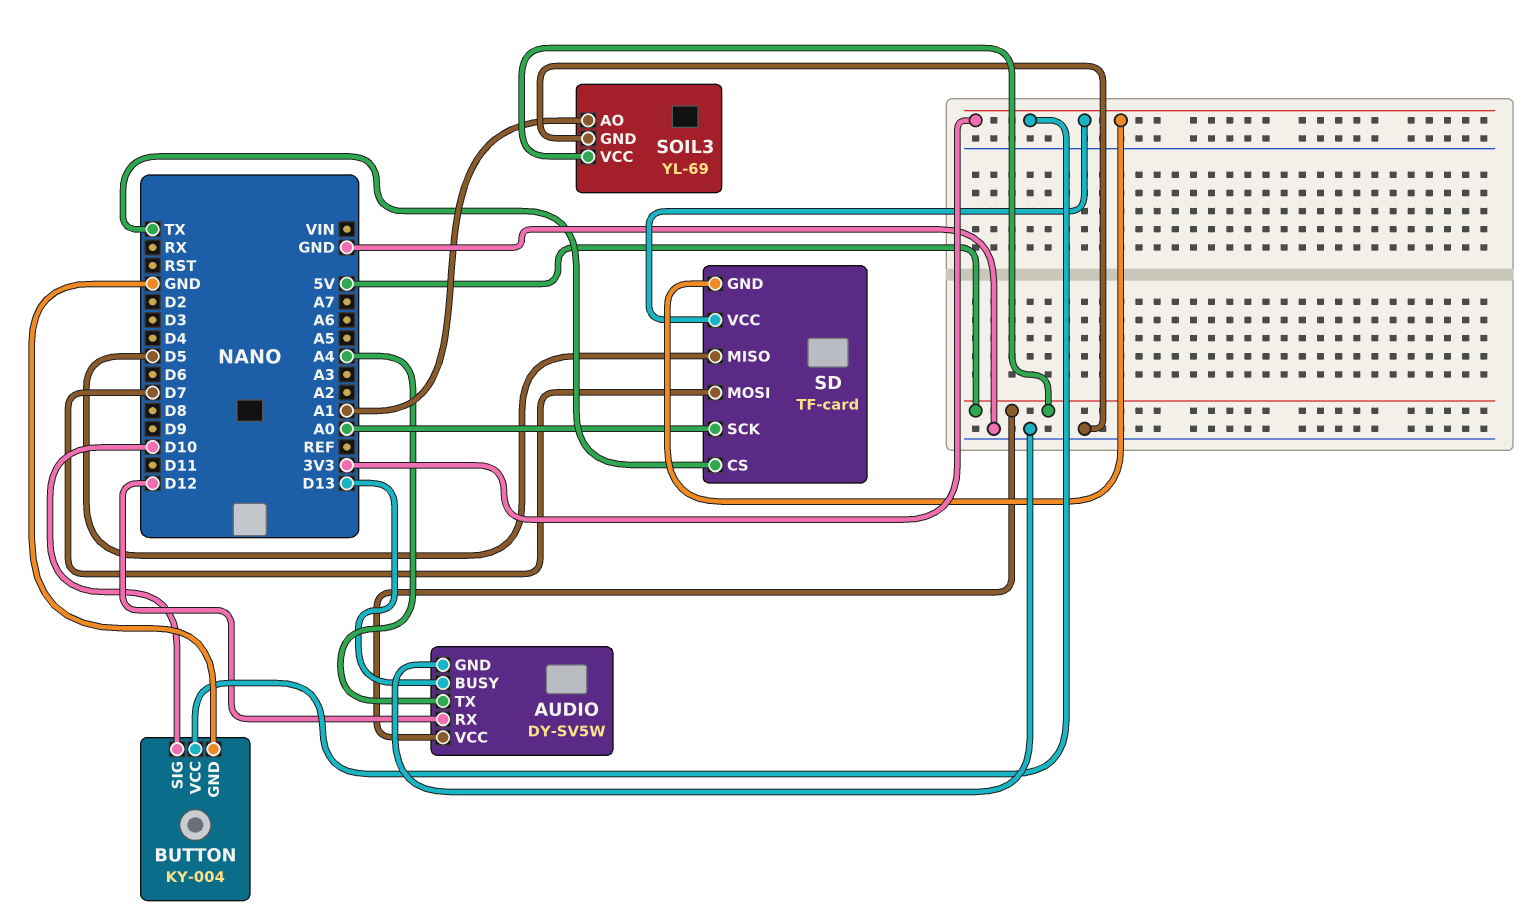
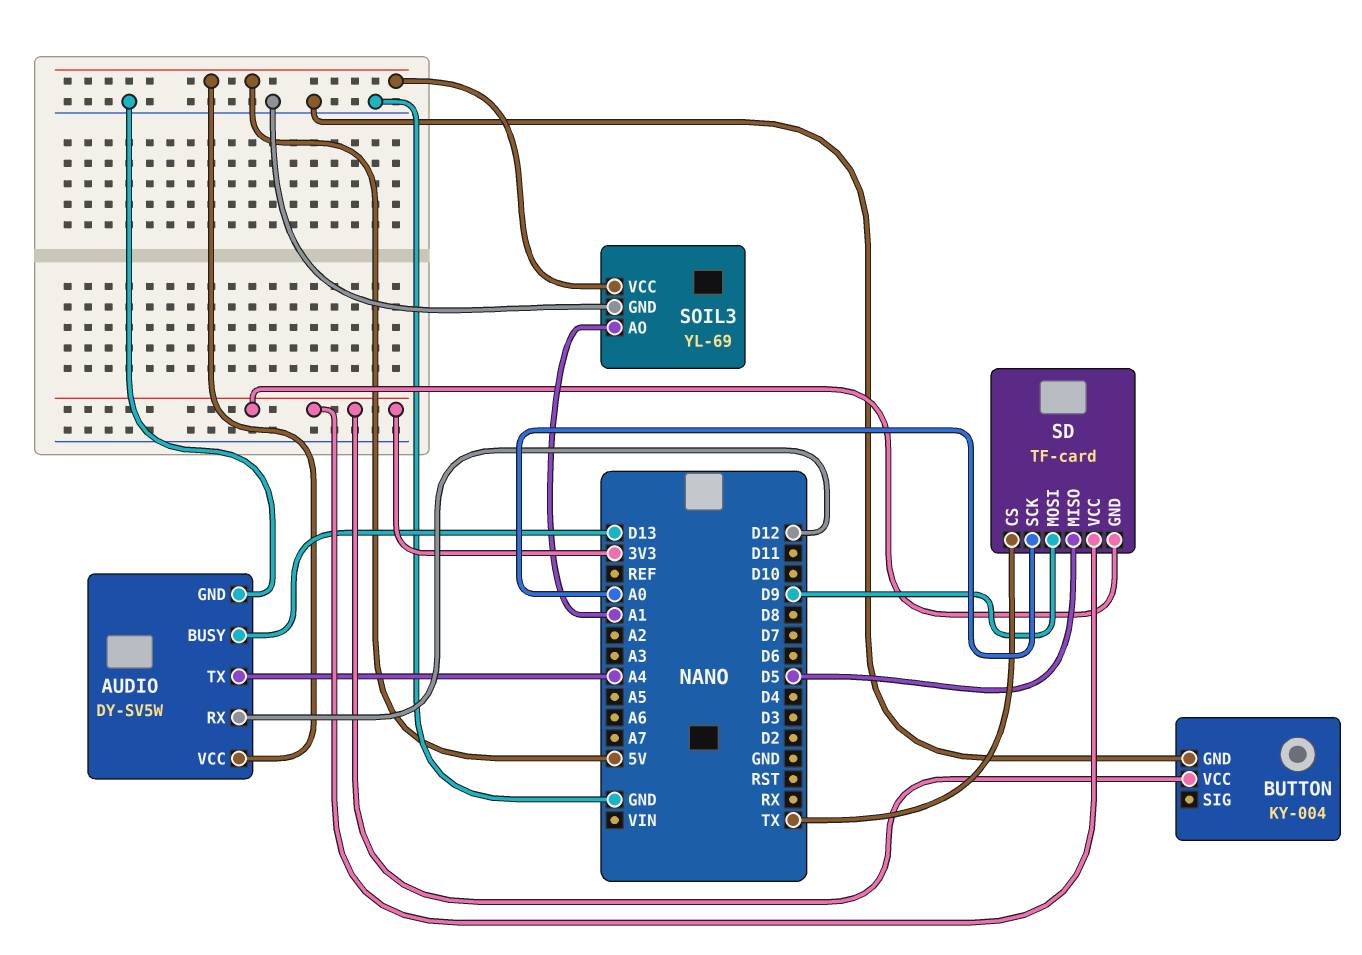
BUTTON pin SIG: D10 -> none
SD pin MOSI: D7 -> D9

